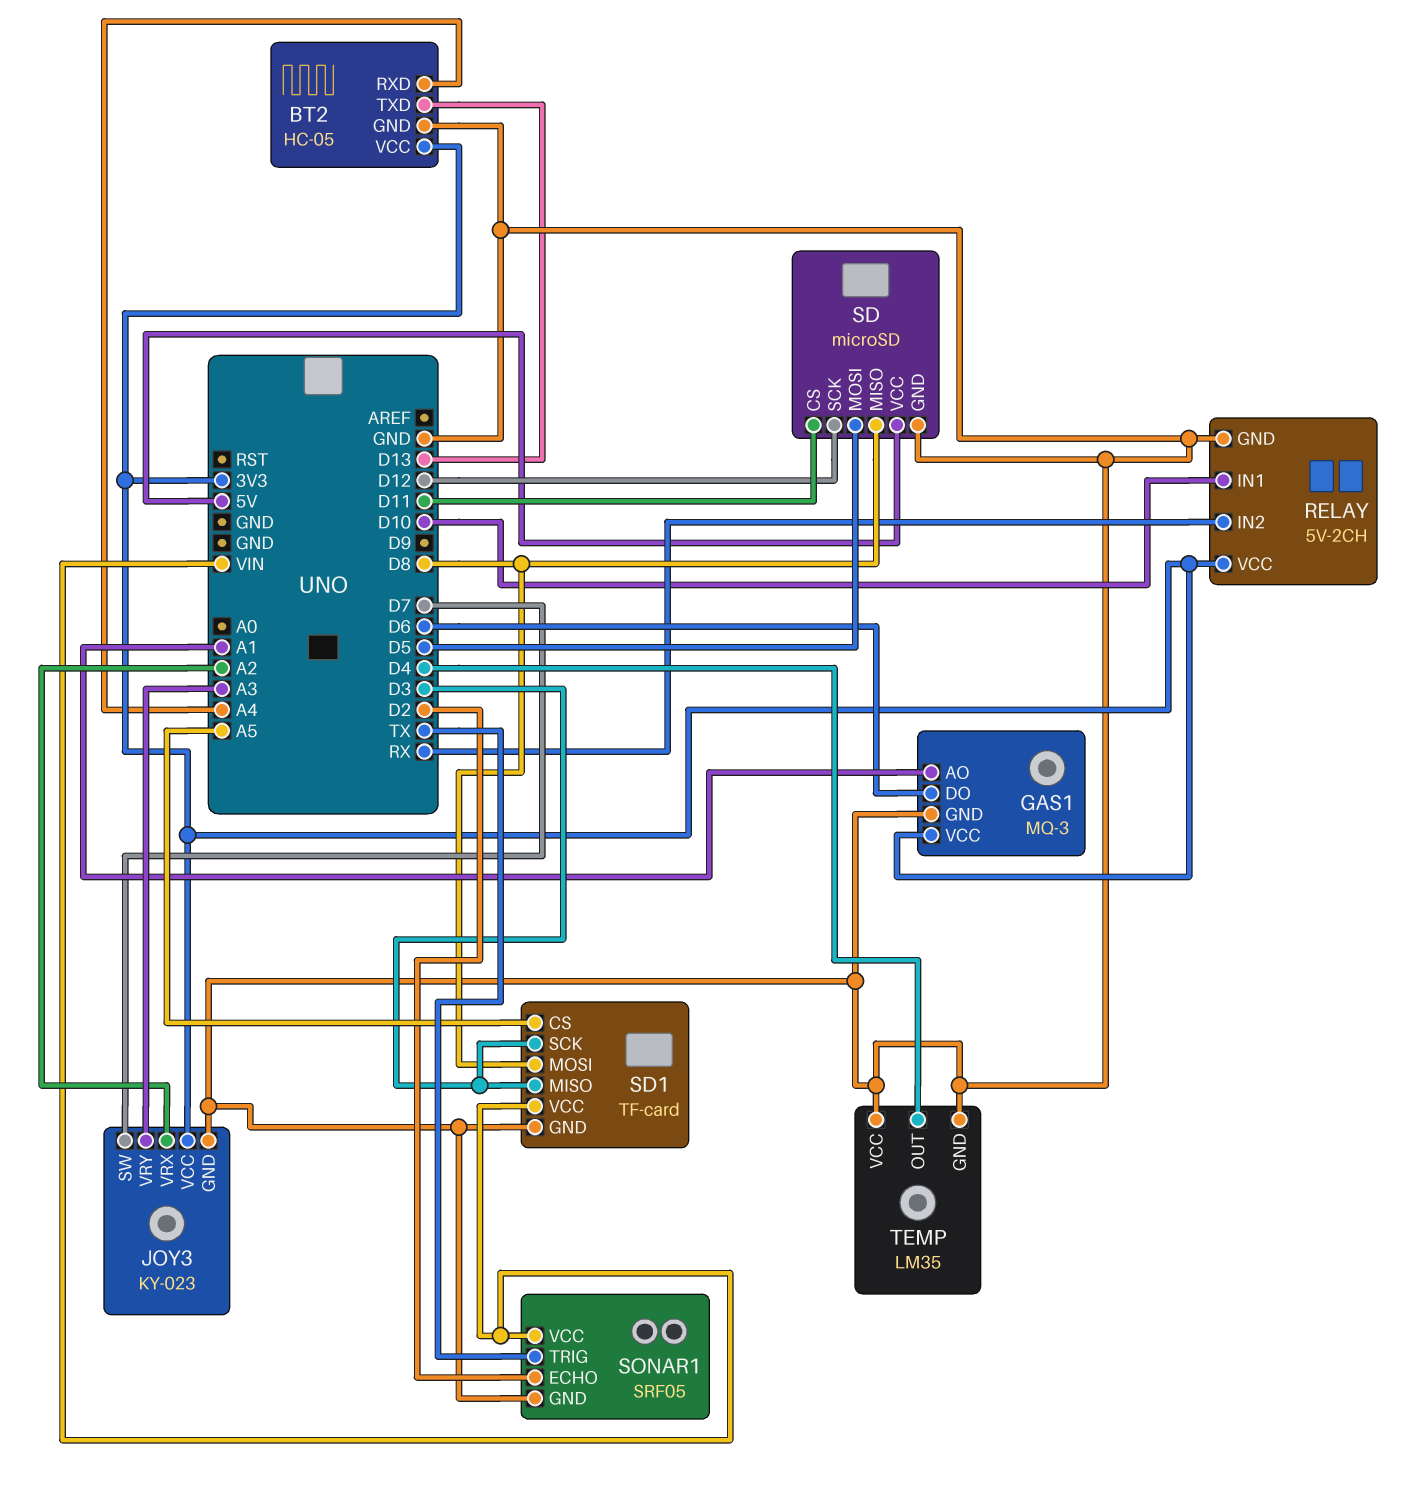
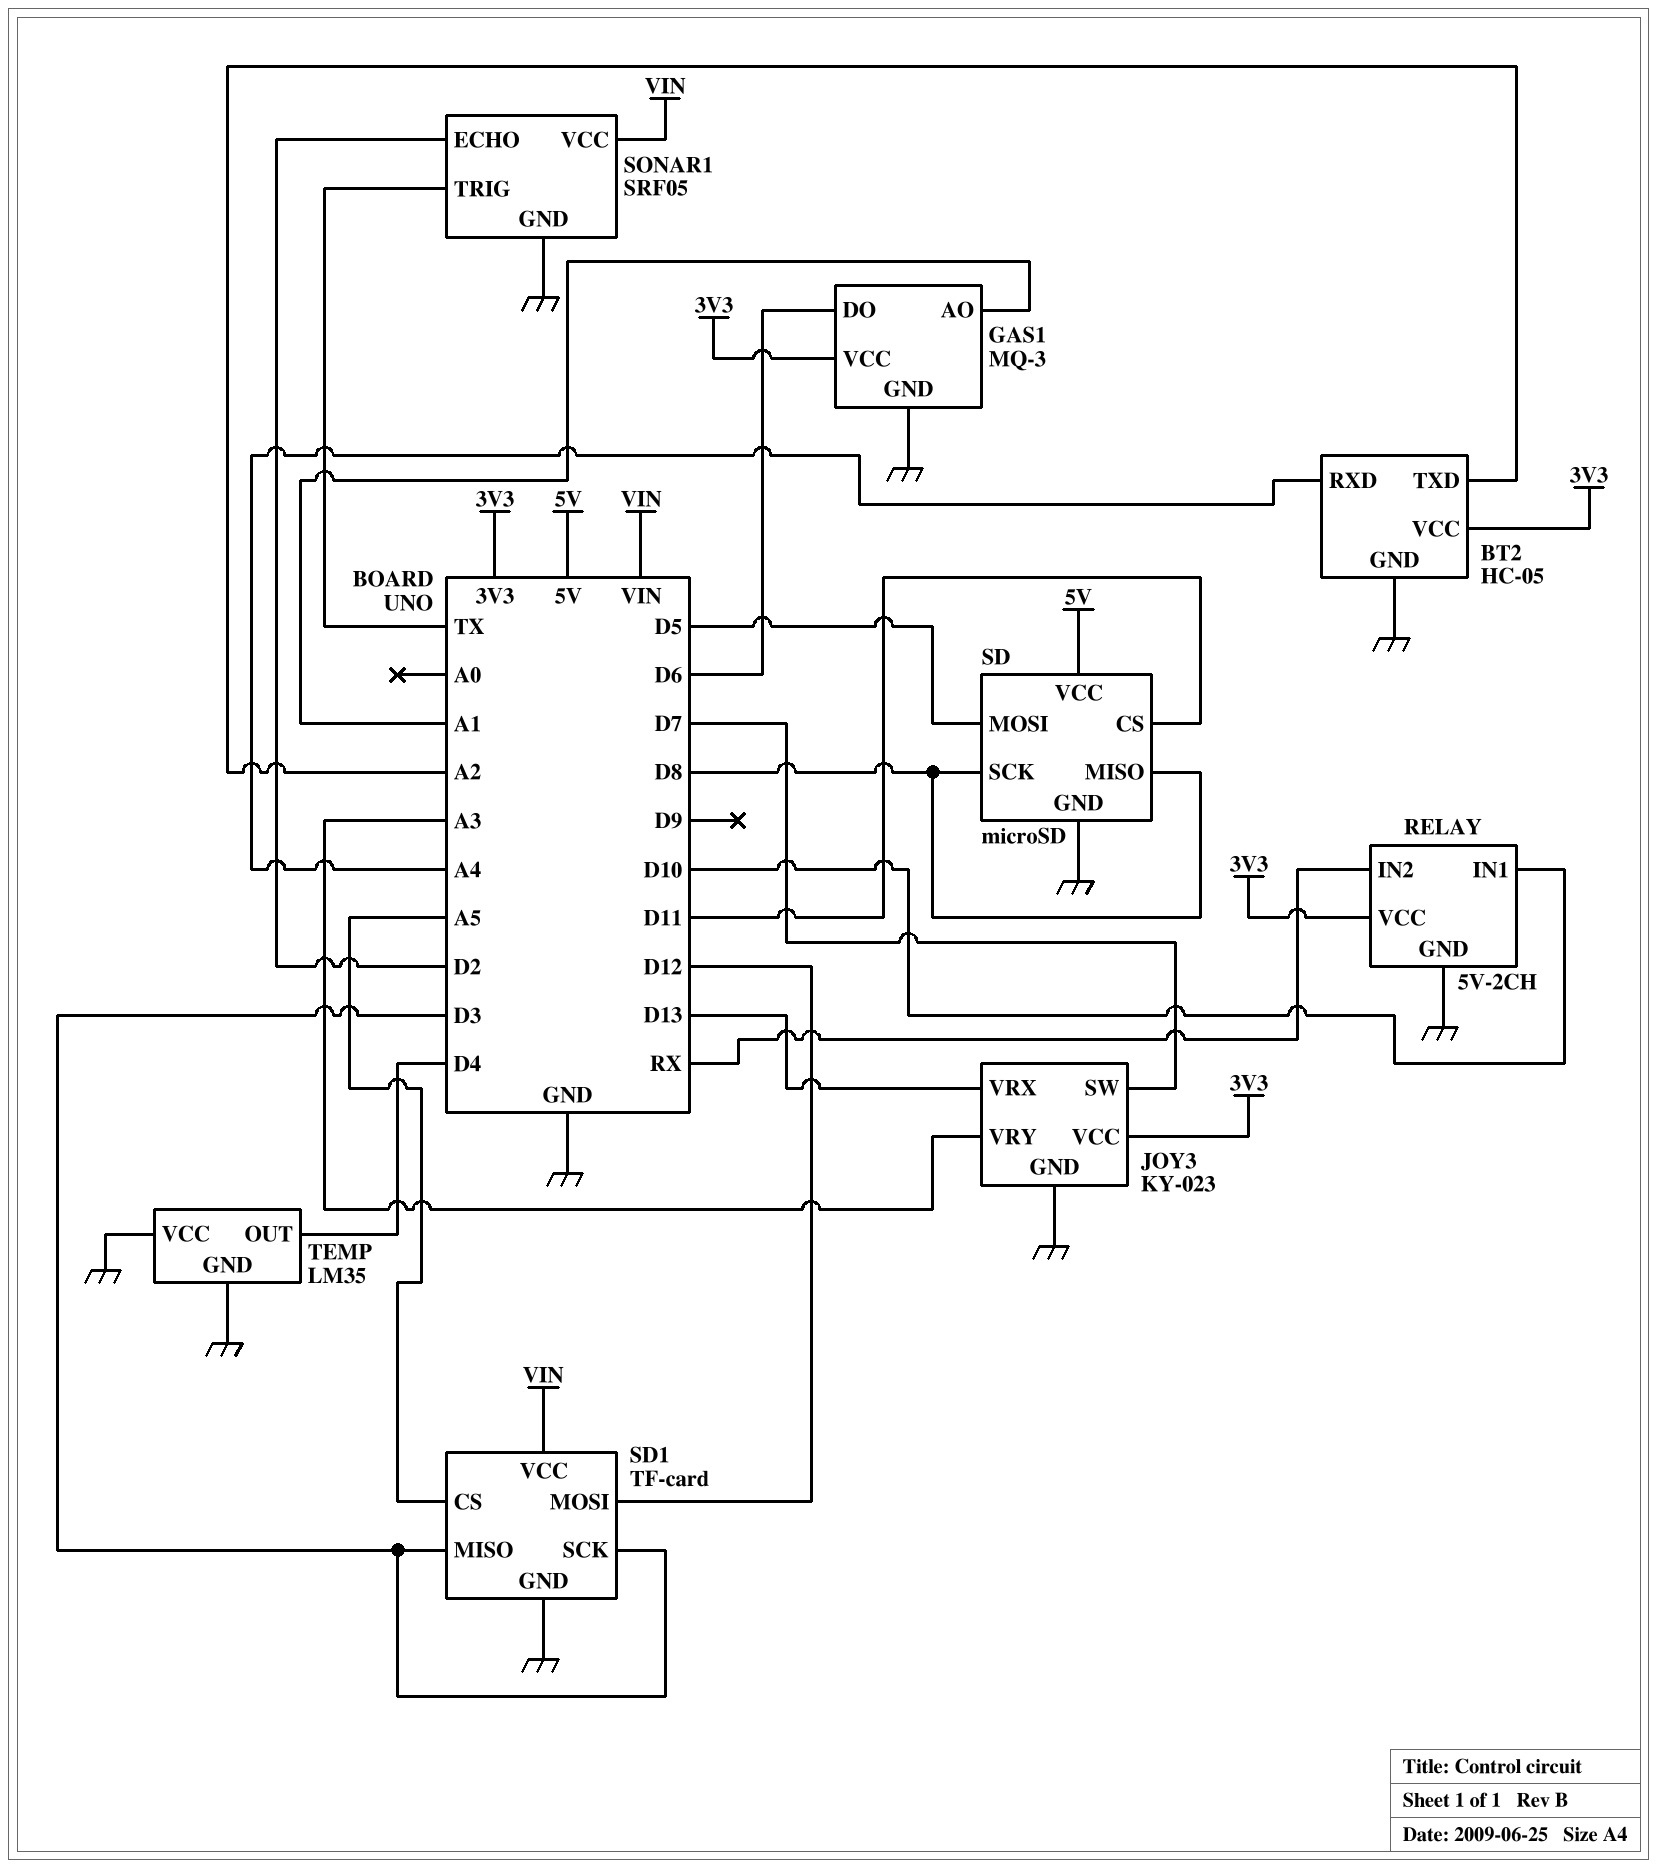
BT2 pin TXD: D13 -> A2
JOY3 pin VRX: A2 -> D13
SD pin SCK: D12 -> D8
SD1 pin MOSI: D8 -> D12

